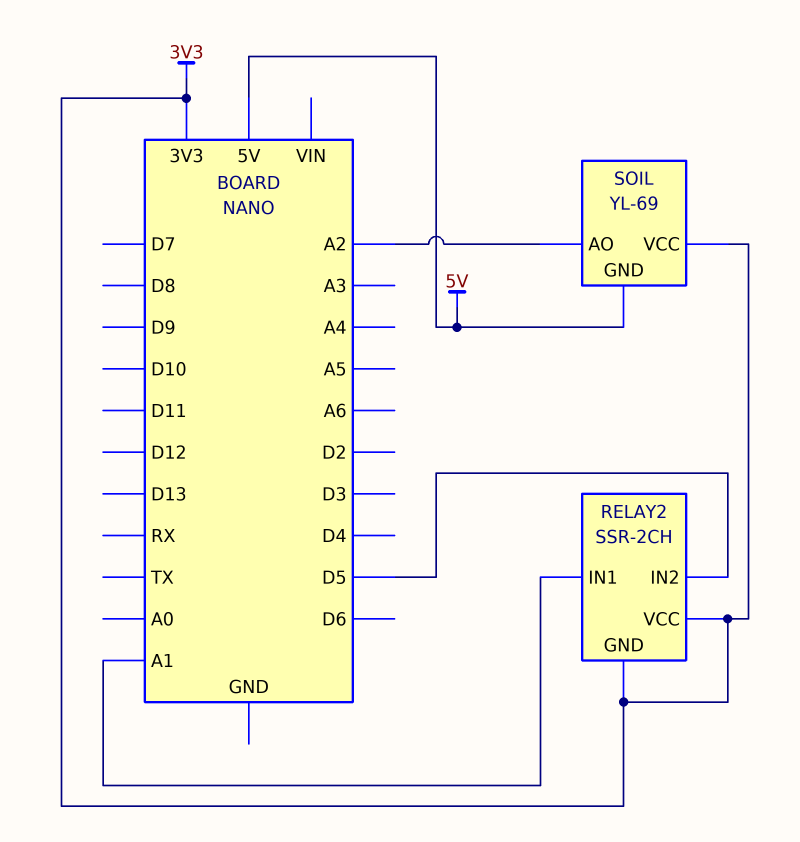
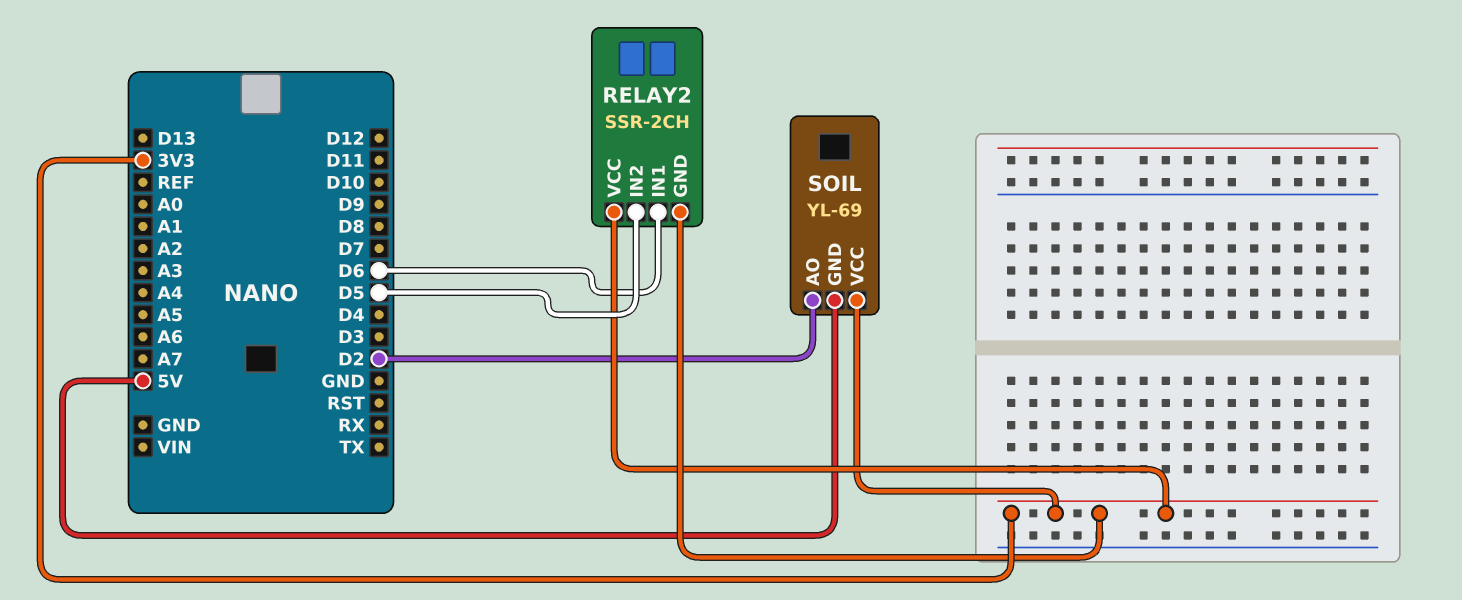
RELAY2 pin IN1: A1 -> D6
SOIL pin AO: A2 -> D2

